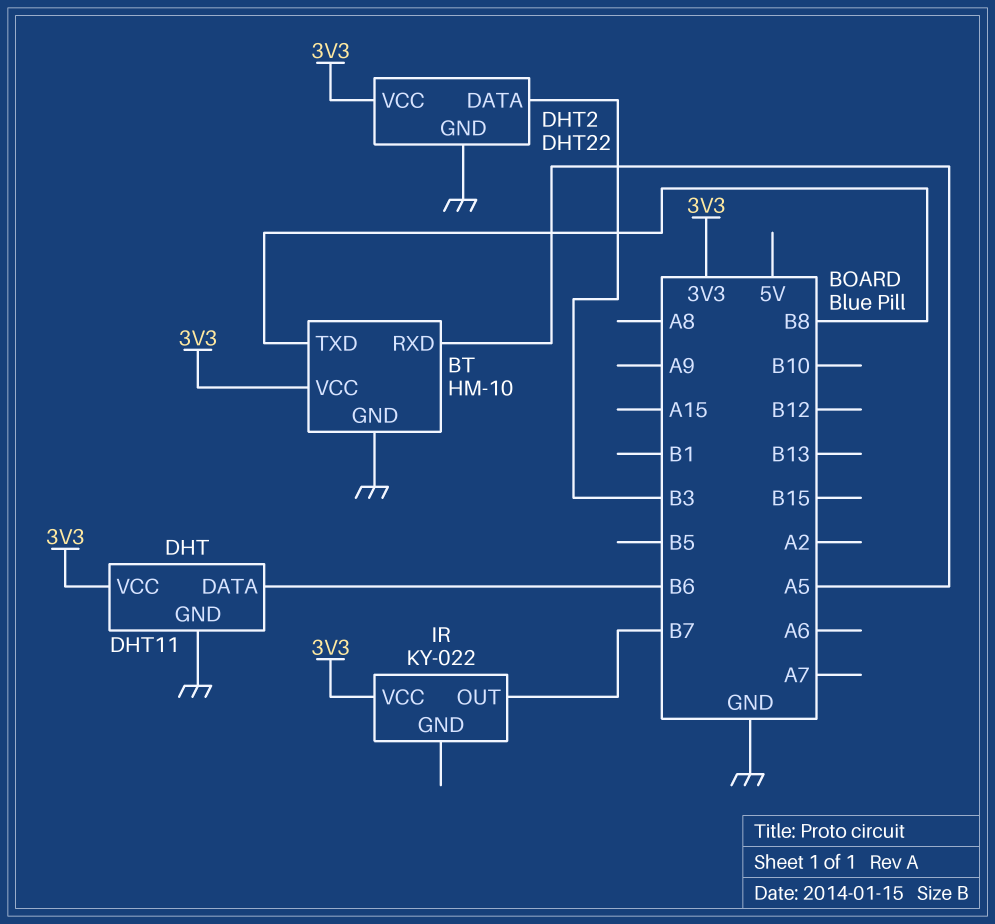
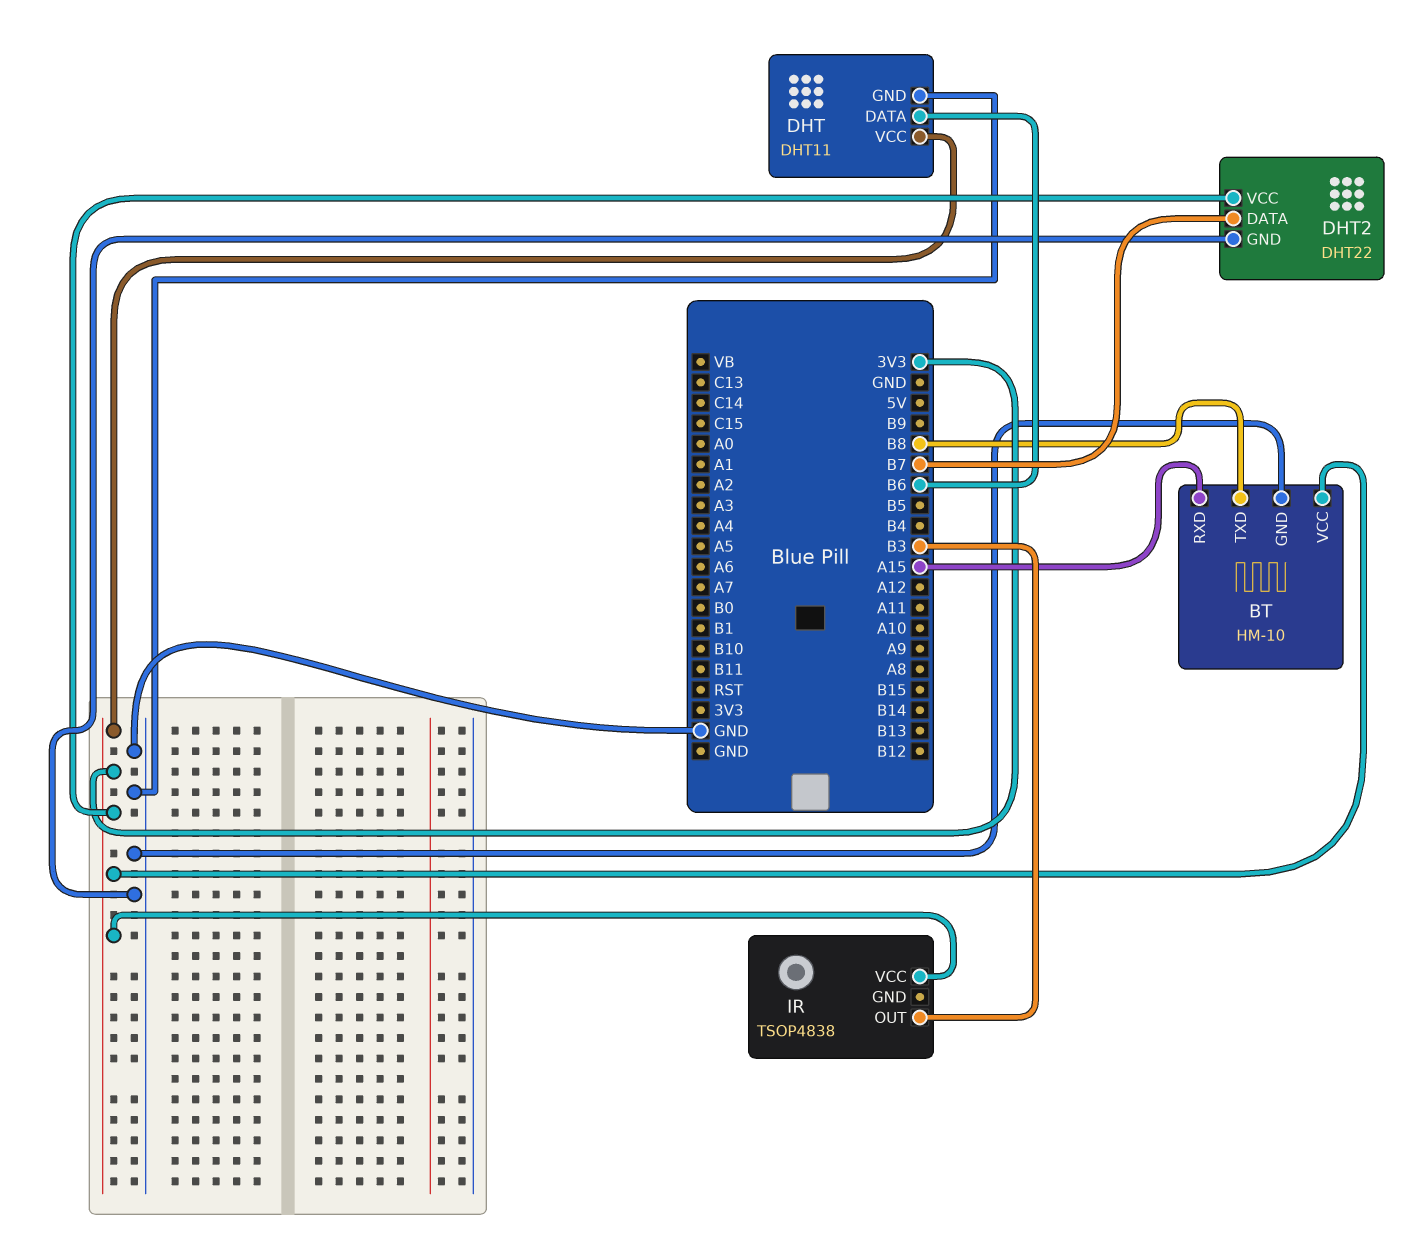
BT pin RXD: A5 -> A15
DHT2 pin DATA: B3 -> B7
IR: KY-022 -> TSOP4838
IR pin OUT: B7 -> B3

